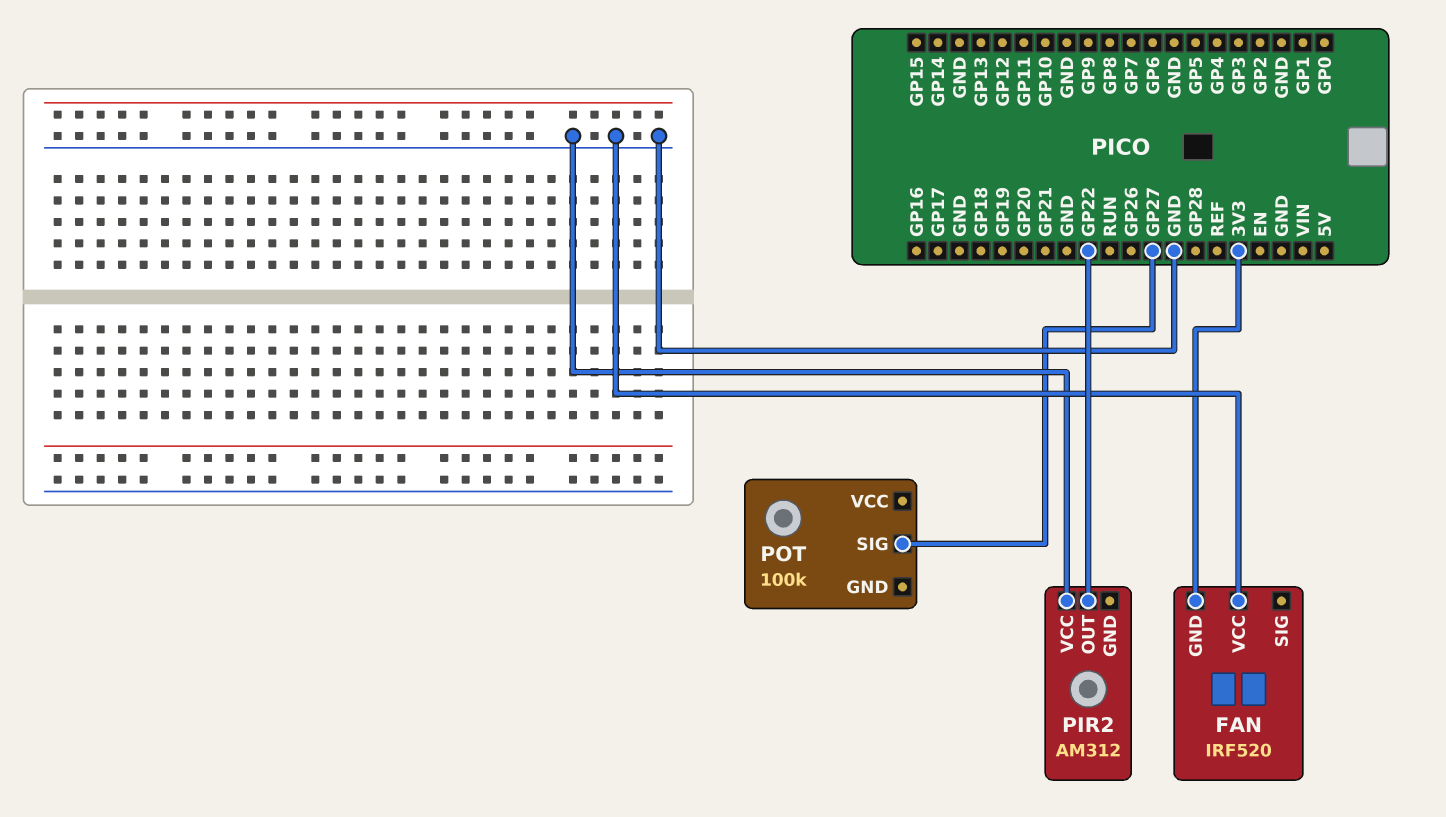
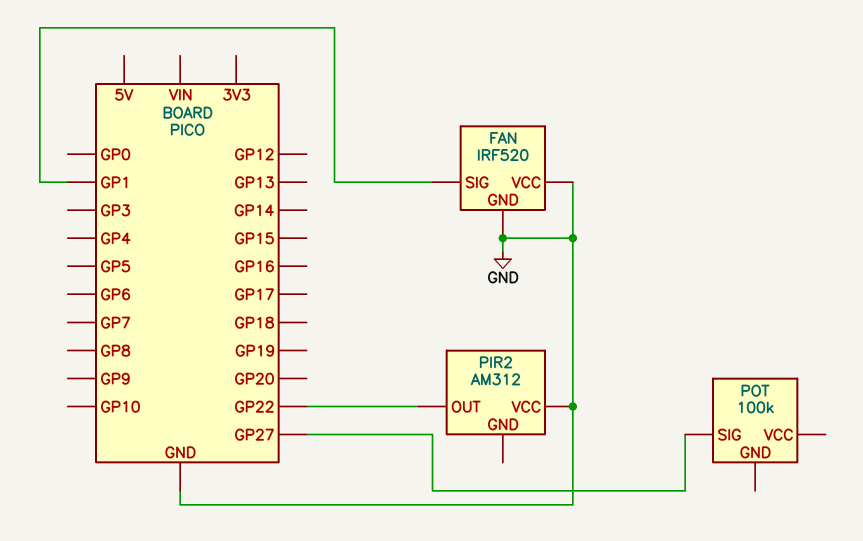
FAN pin GND: 3V3 -> GND
FAN pin SIG: none -> GP1

